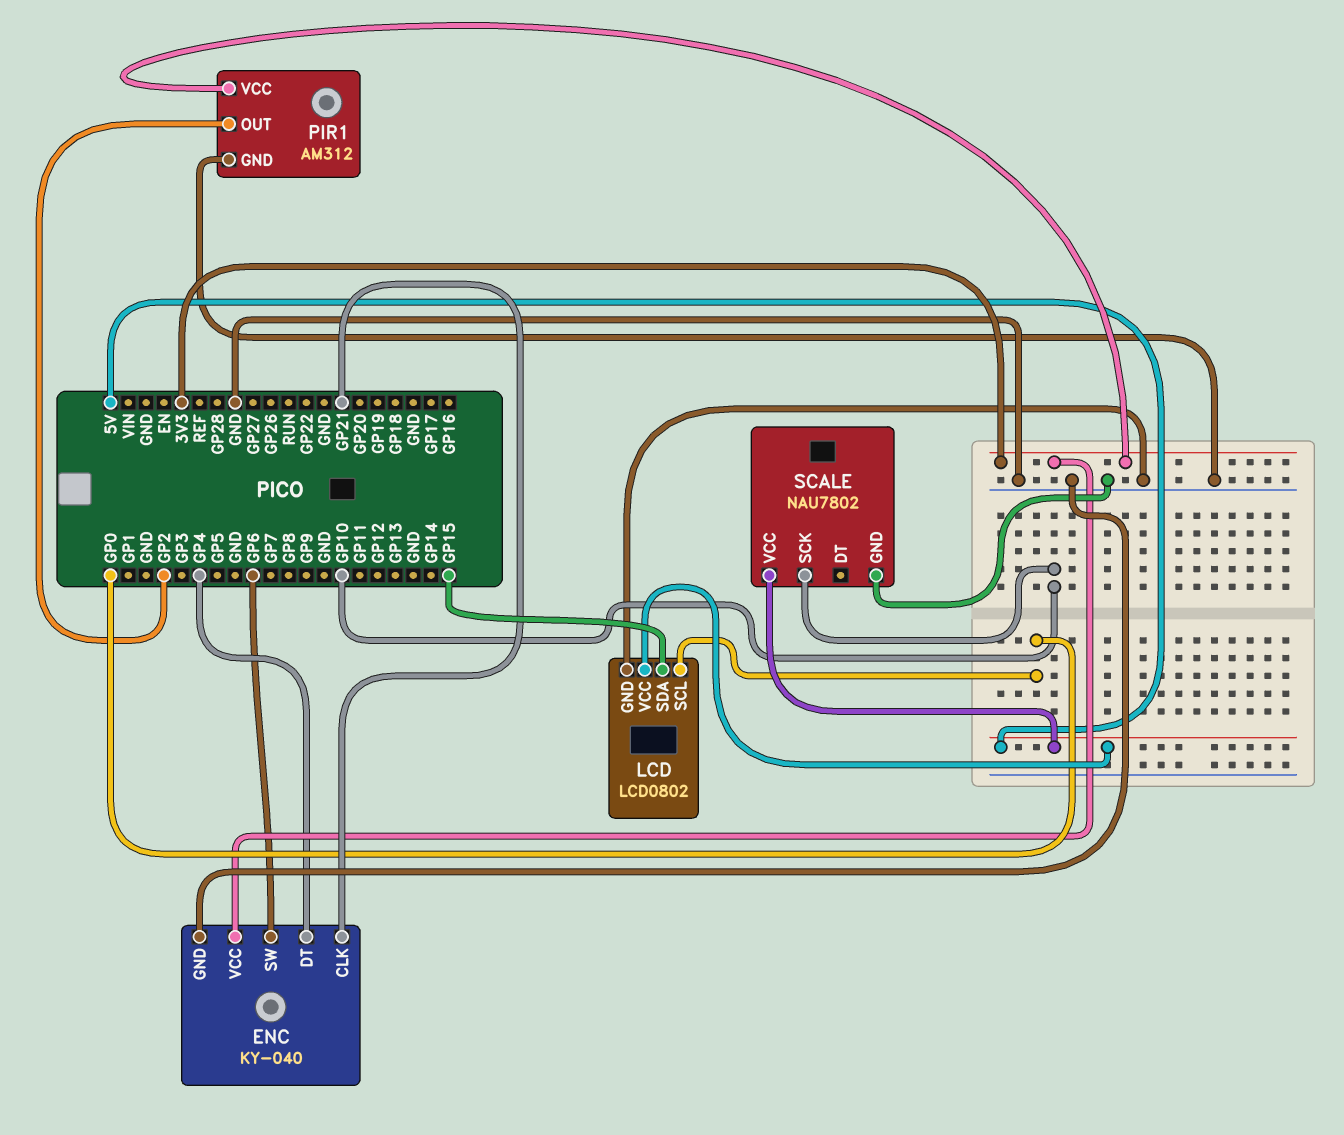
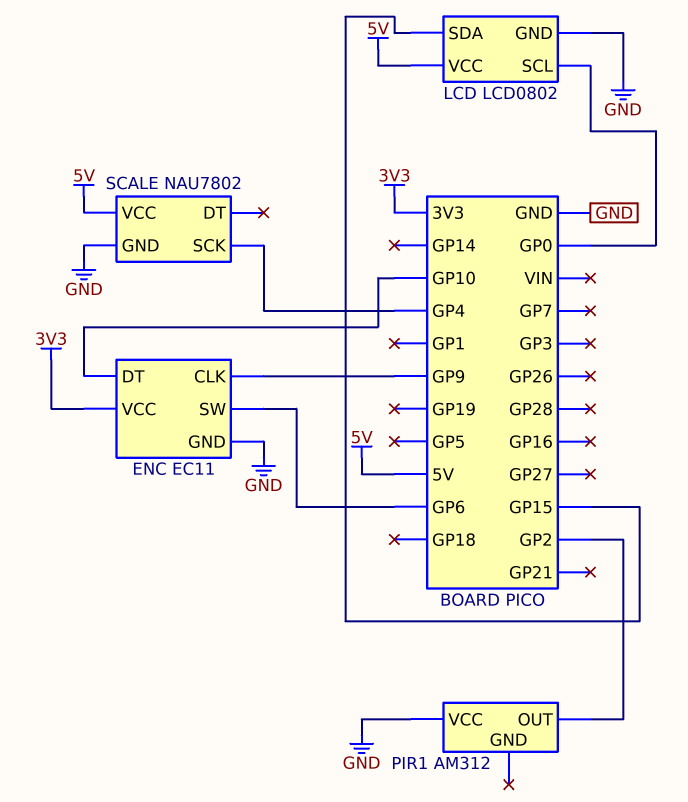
ENC: KY-040 -> EC11
ENC pin CLK: GP21 -> GP9
ENC pin DT: GP4 -> GP10
PIR1 pin GND: GND -> none
PIR1 pin VCC: 3V3 -> GND
SCALE pin SCK: GP10 -> GP4

